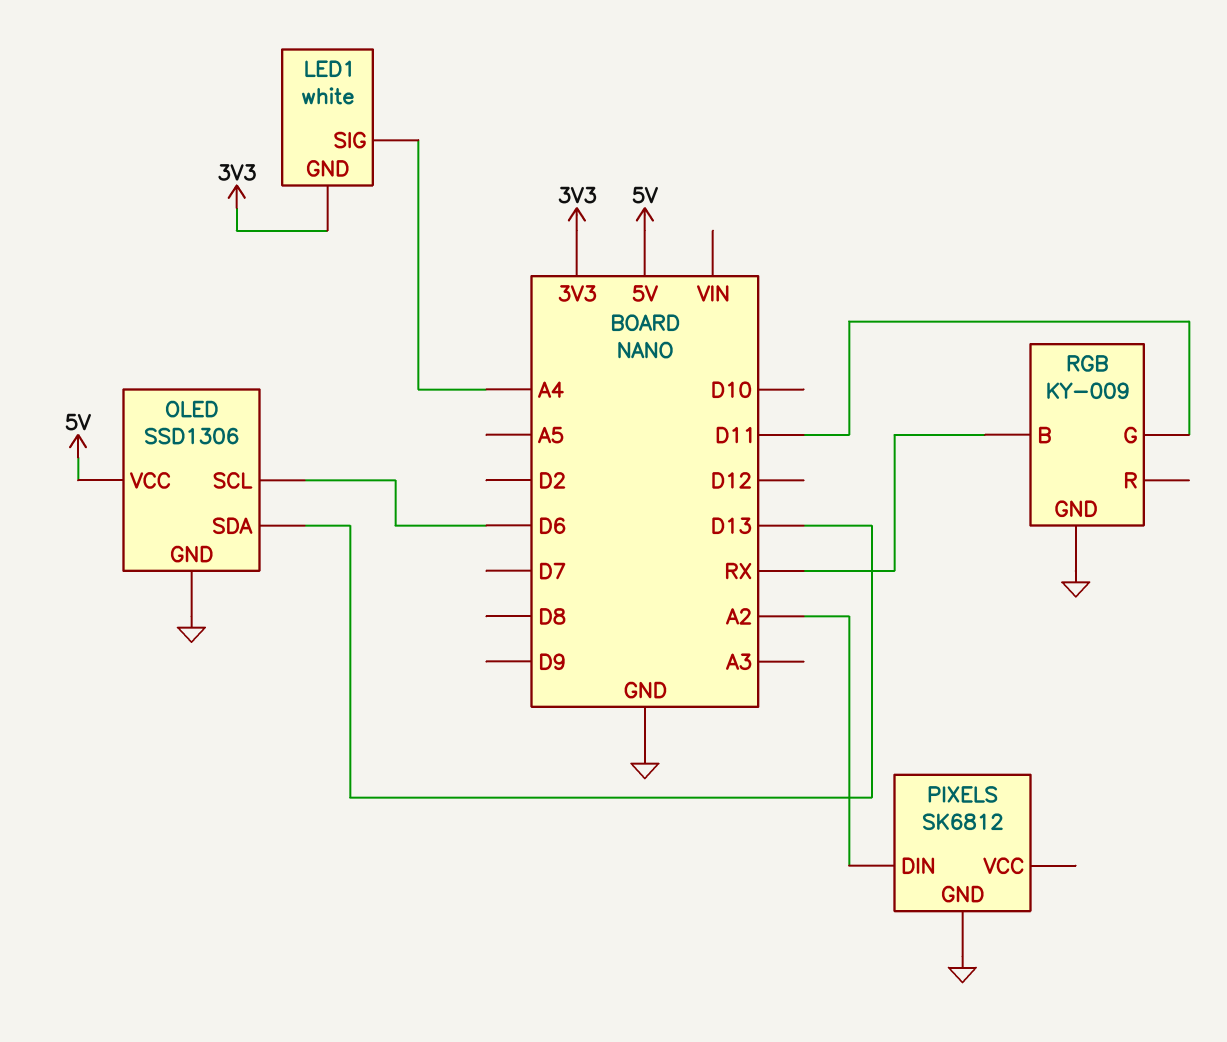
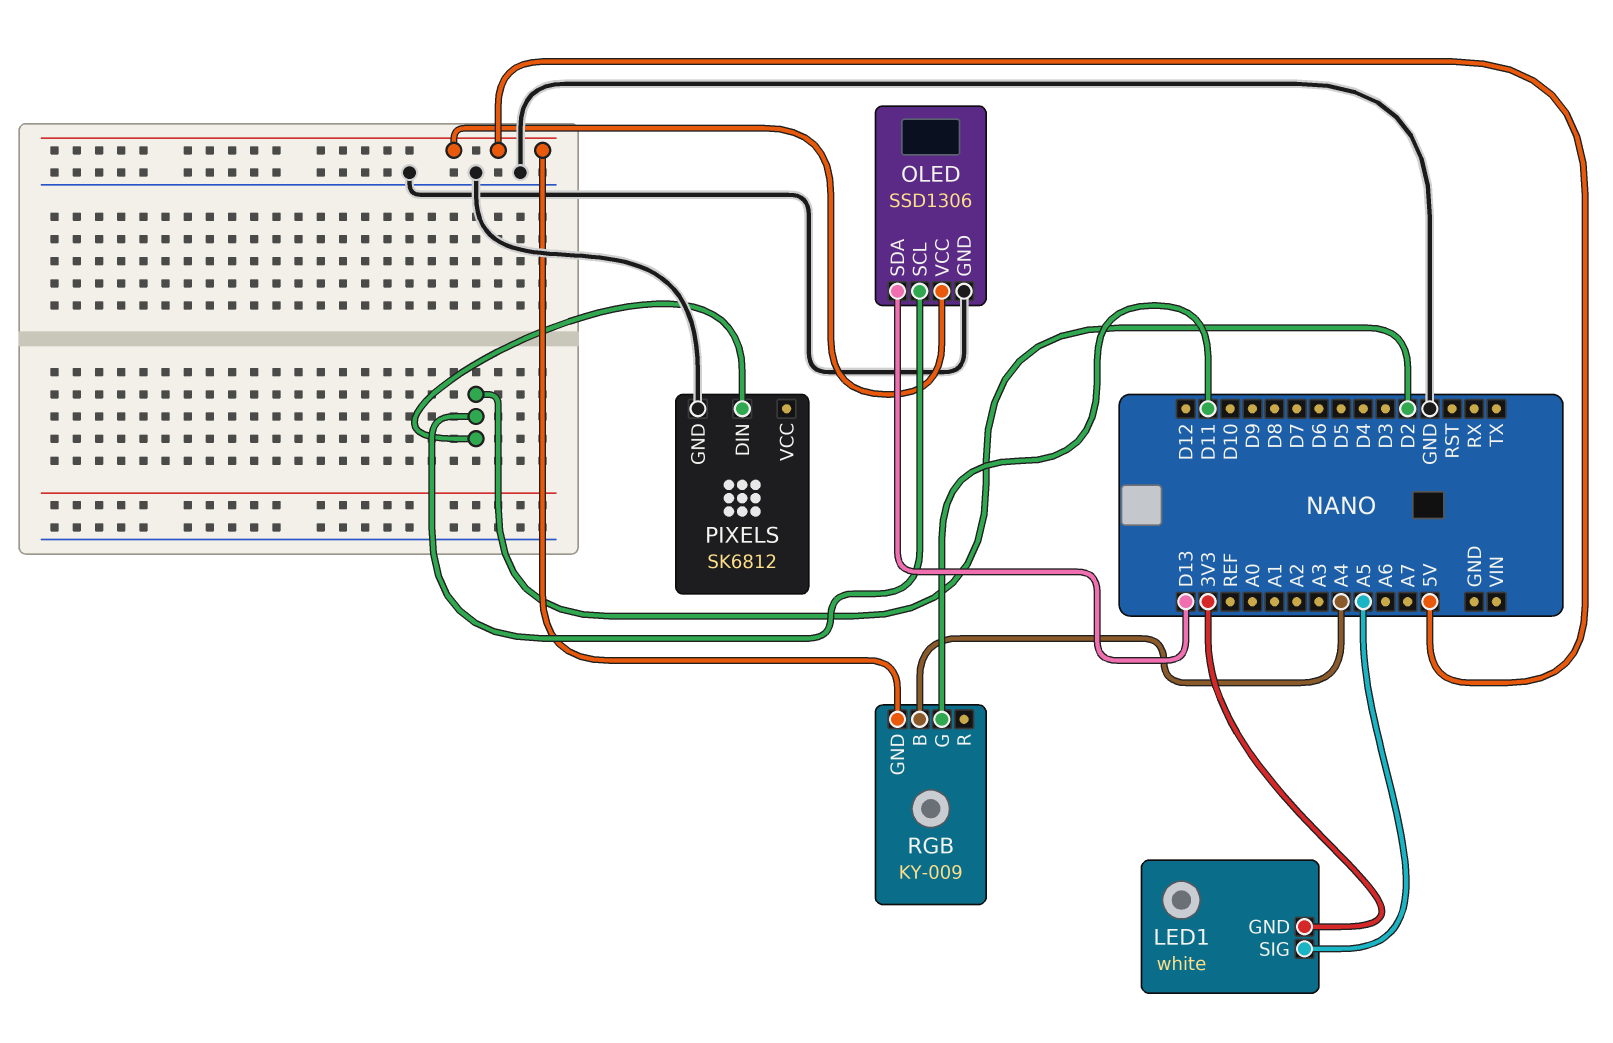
LED1 pin SIG: A4 -> A5
OLED pin SCL: D6 -> D2
PIXELS pin DIN: A2 -> D2
RGB pin B: RX -> A4
RGB pin GND: GND -> 5V

